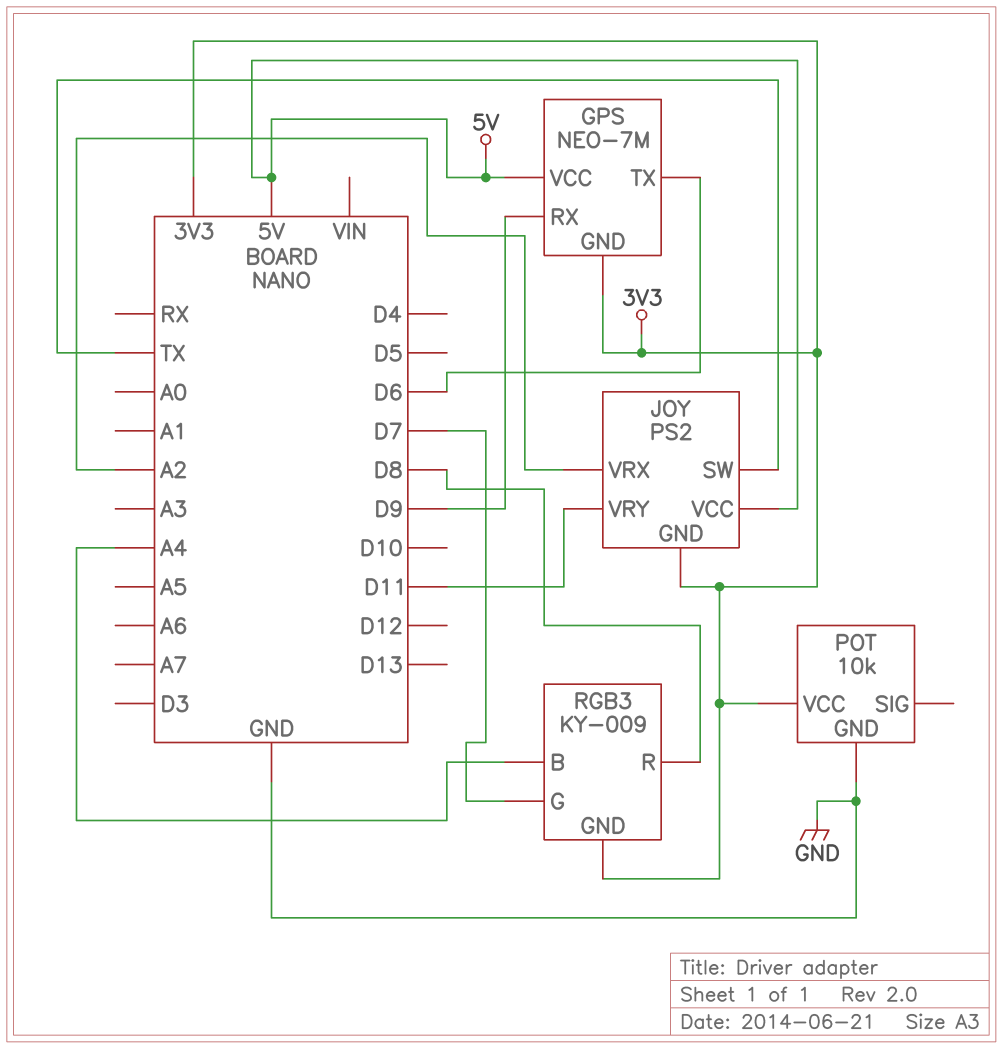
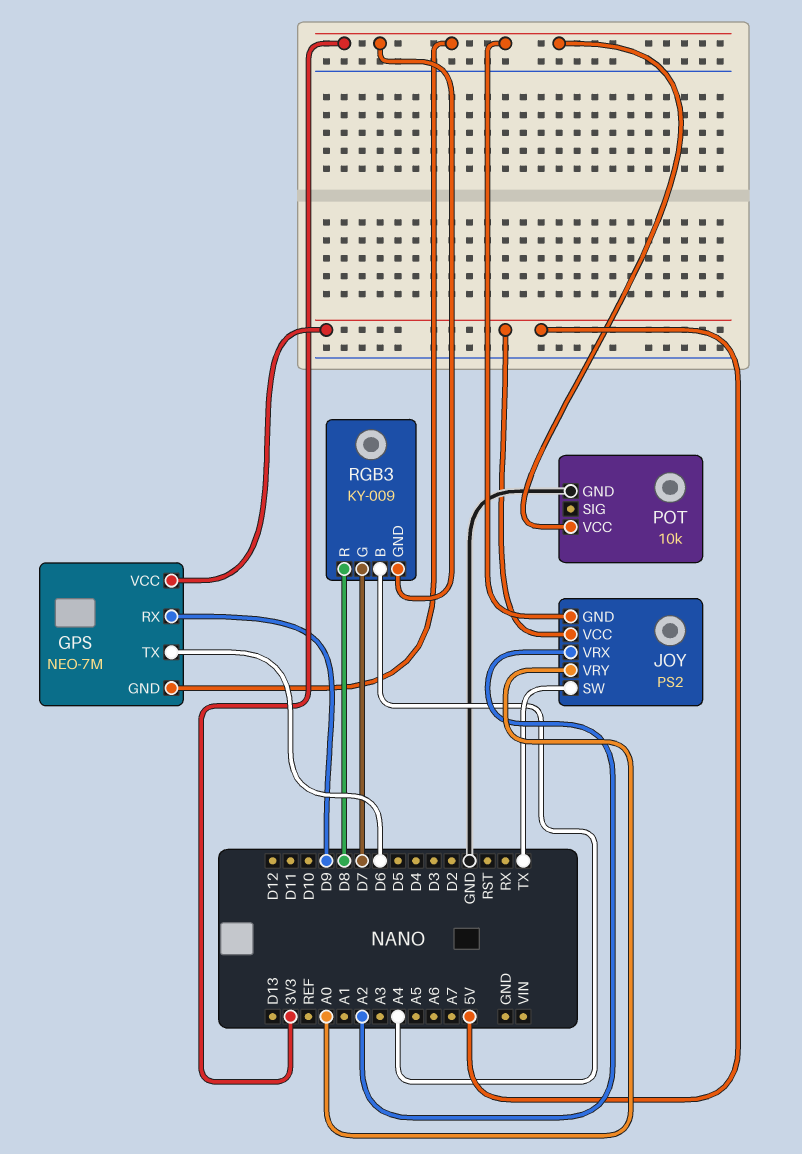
JOY pin VRY: D11 -> A0

